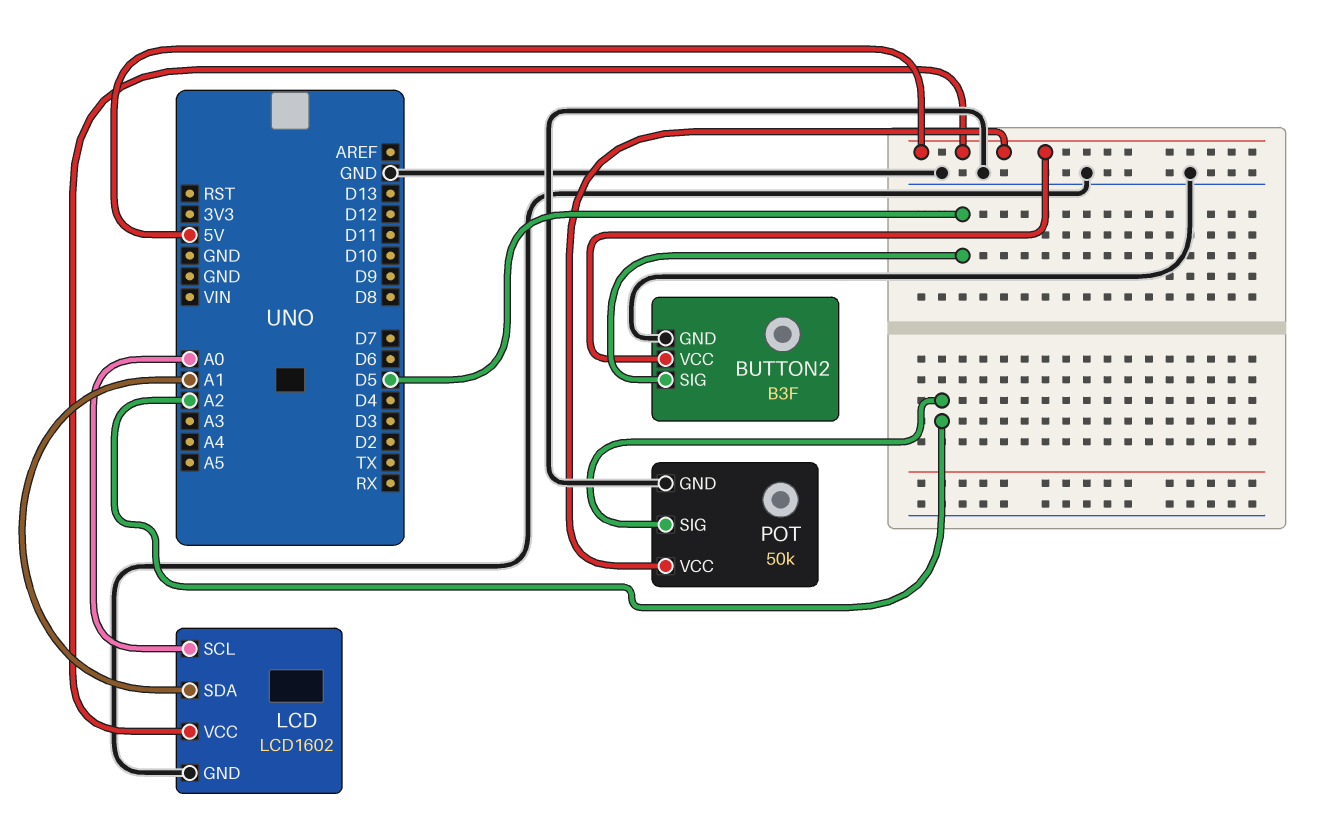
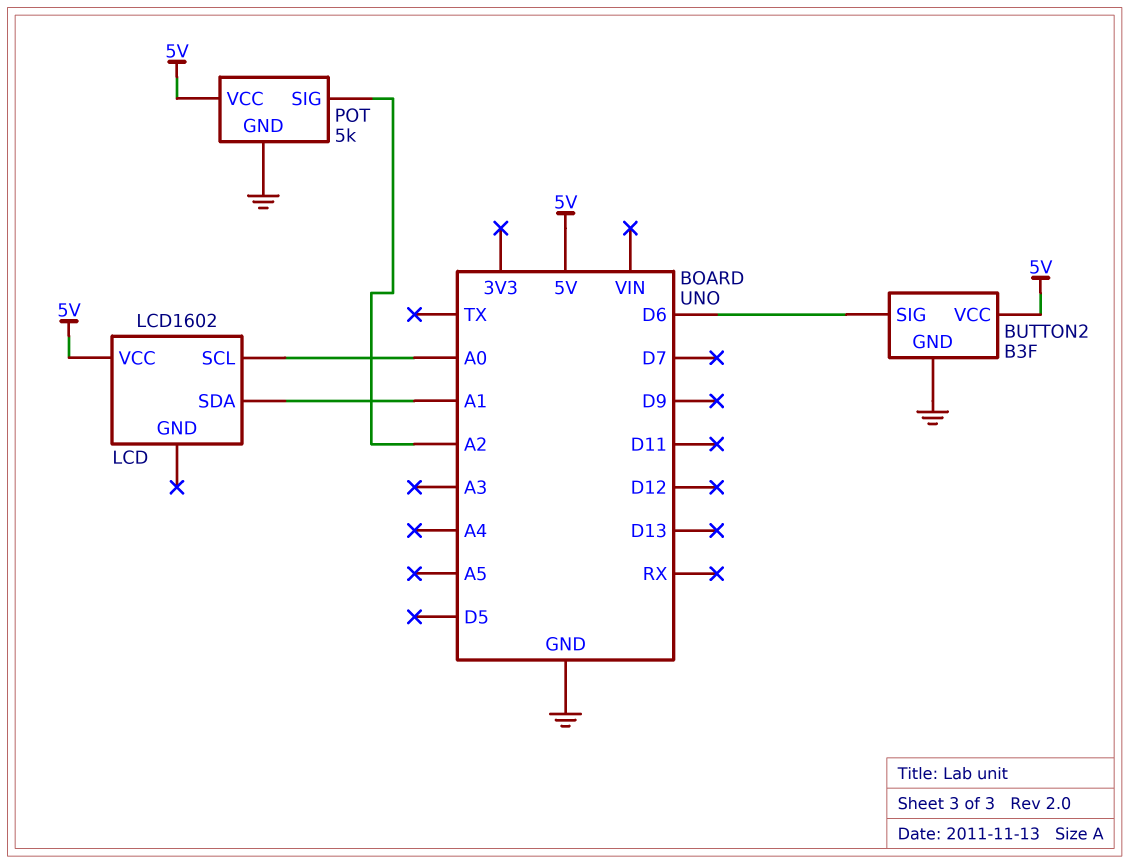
BUTTON2 pin SIG: D5 -> D6
LCD pin GND: GND -> none
POT: 50k -> 5k

